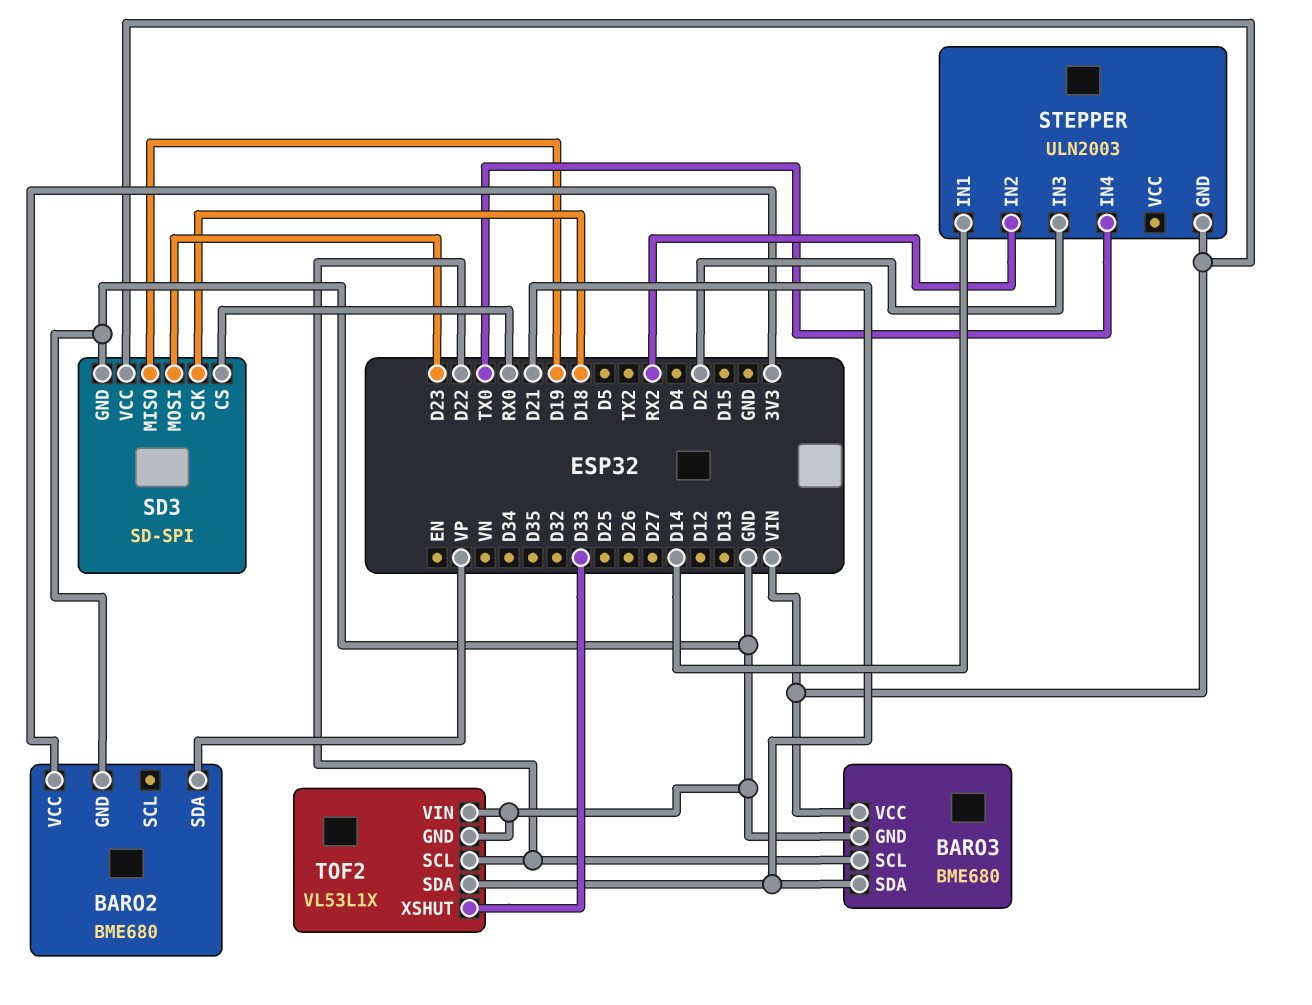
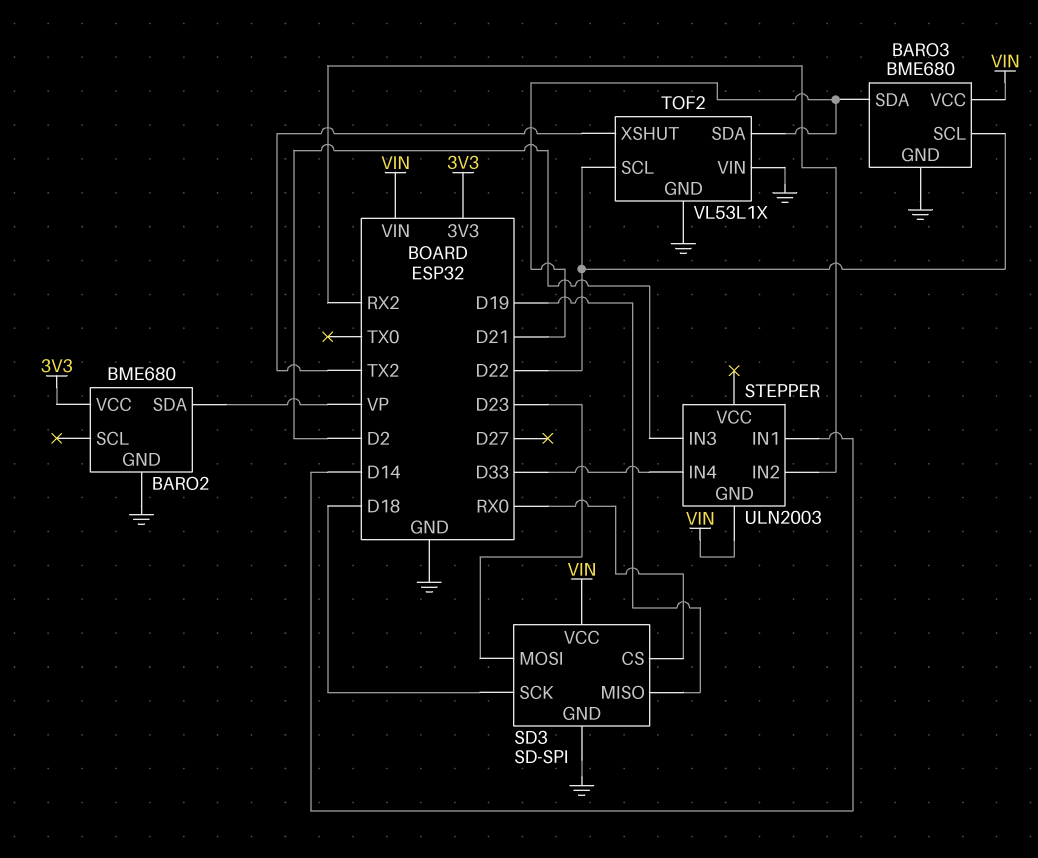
STEPPER pin IN4: TX0 -> D33
TOF2 pin XSHUT: D33 -> TX2

